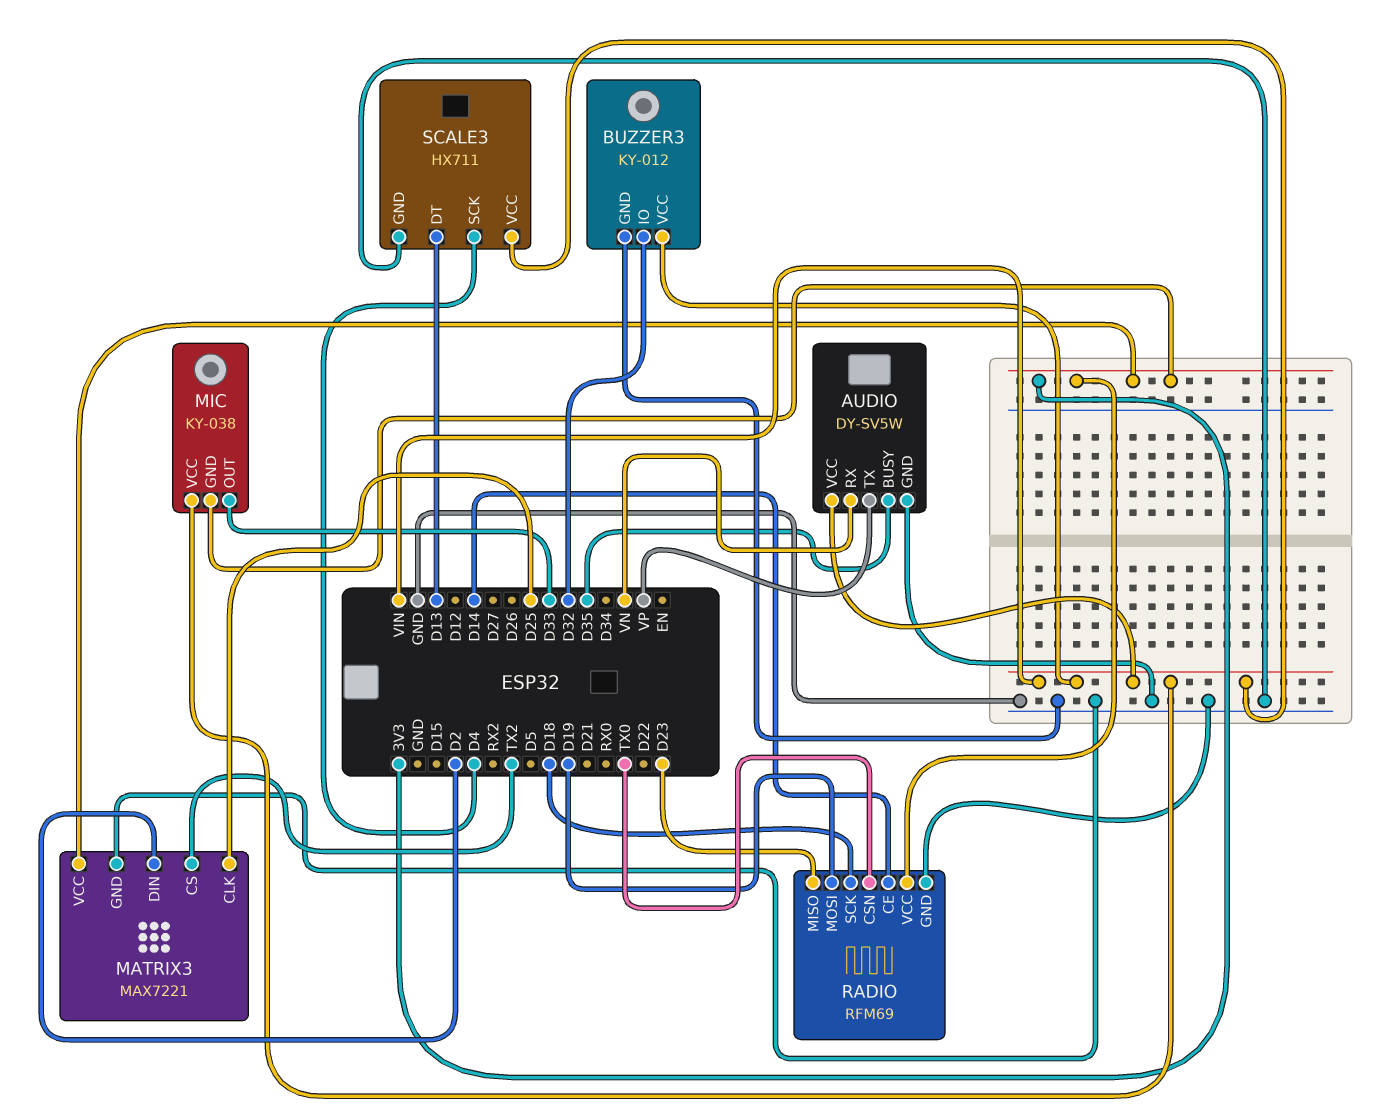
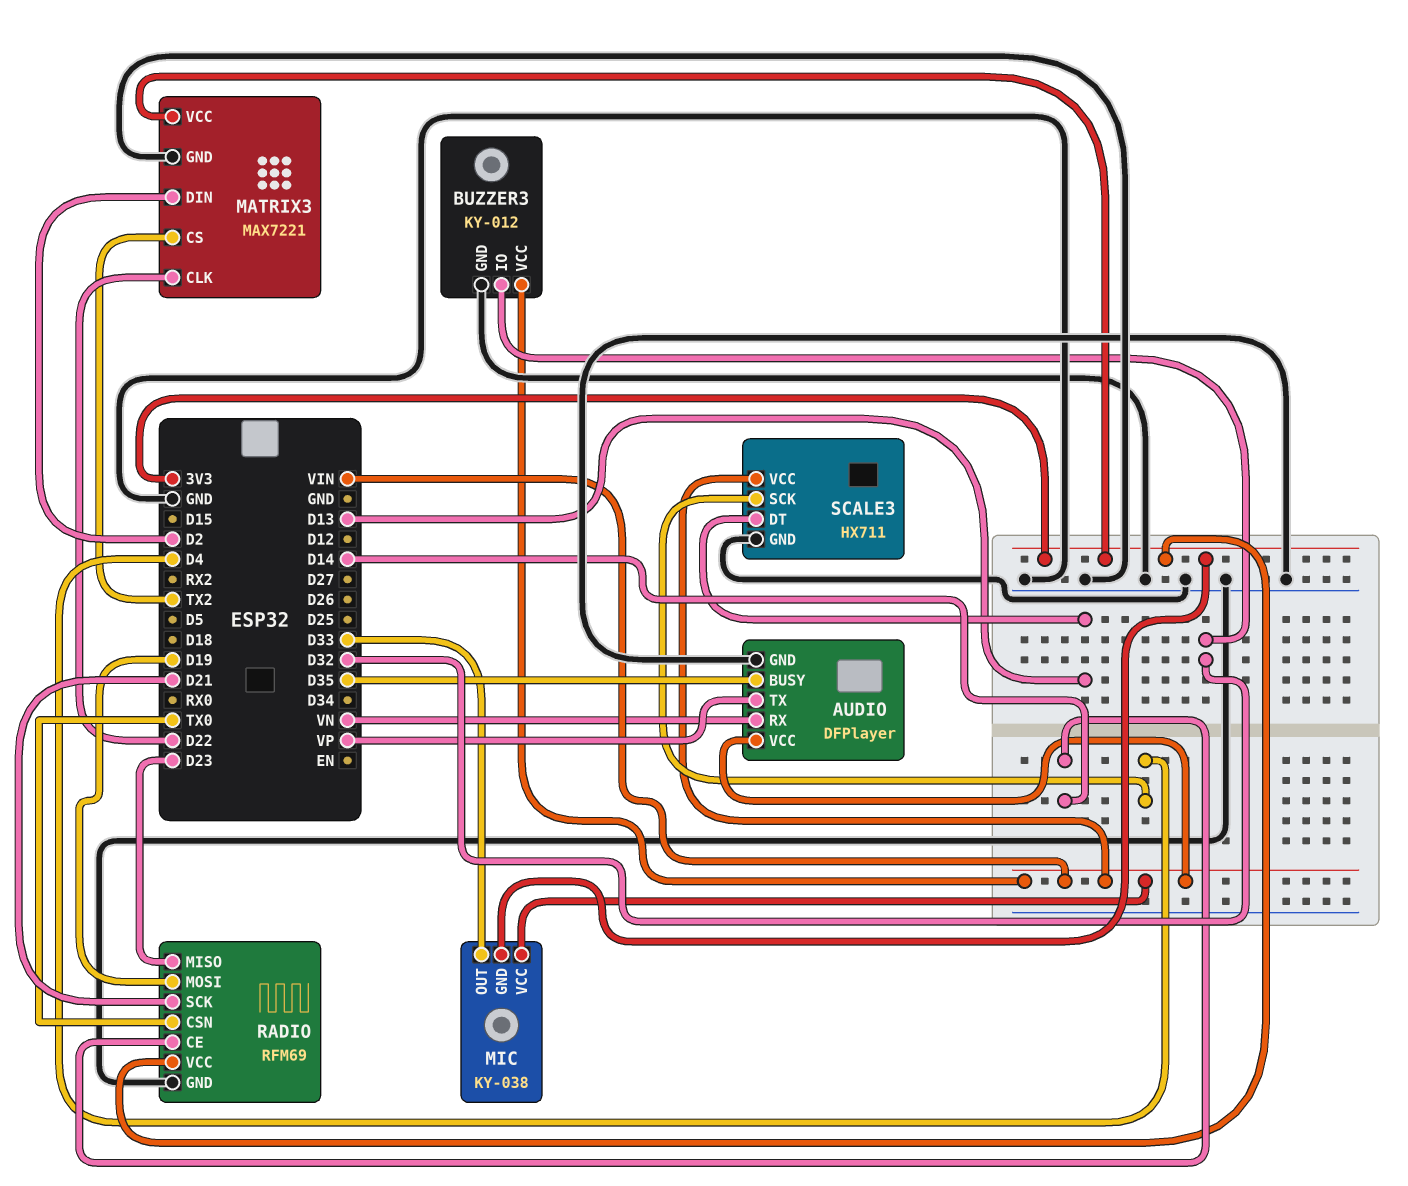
AUDIO: DY-SV5W -> DFPlayer
MATRIX3 pin CLK: D25 -> D22
RADIO pin SCK: D18 -> D21

